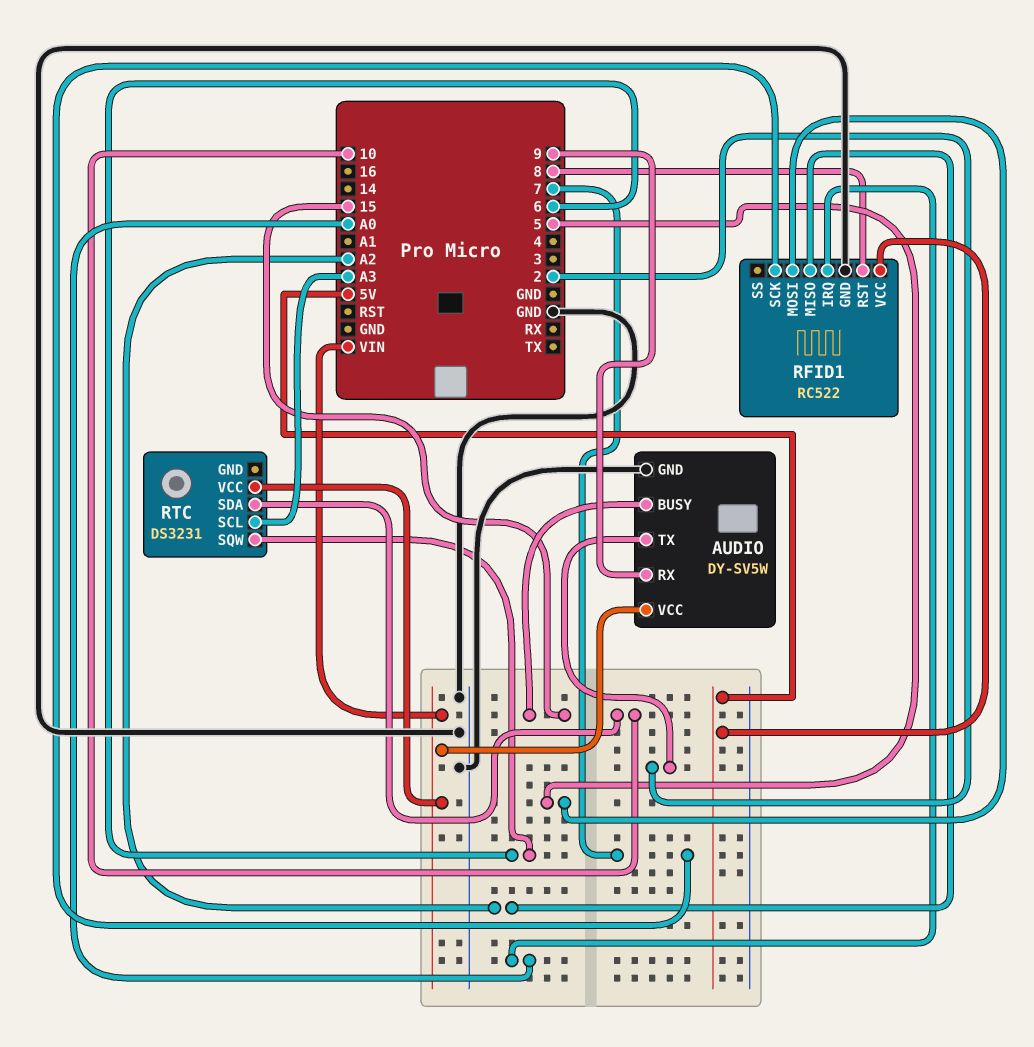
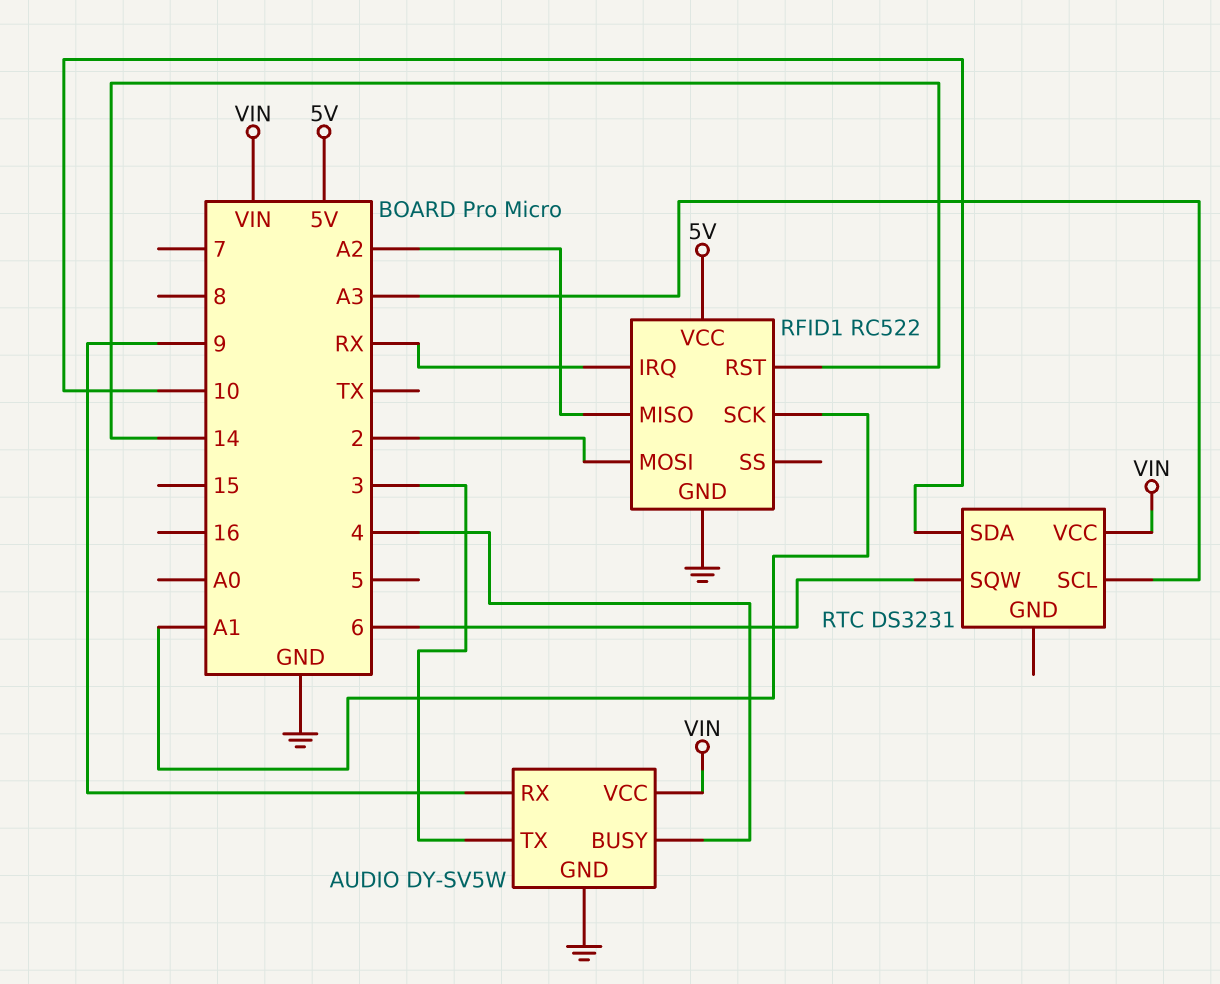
AUDIO pin BUSY: 15 -> 4
AUDIO pin TX: 2 -> 3
RFID1 pin IRQ: A0 -> RX
RFID1 pin MOSI: 5 -> 2
RFID1 pin RST: 8 -> 14
RFID1 pin SCK: 7 -> A1

